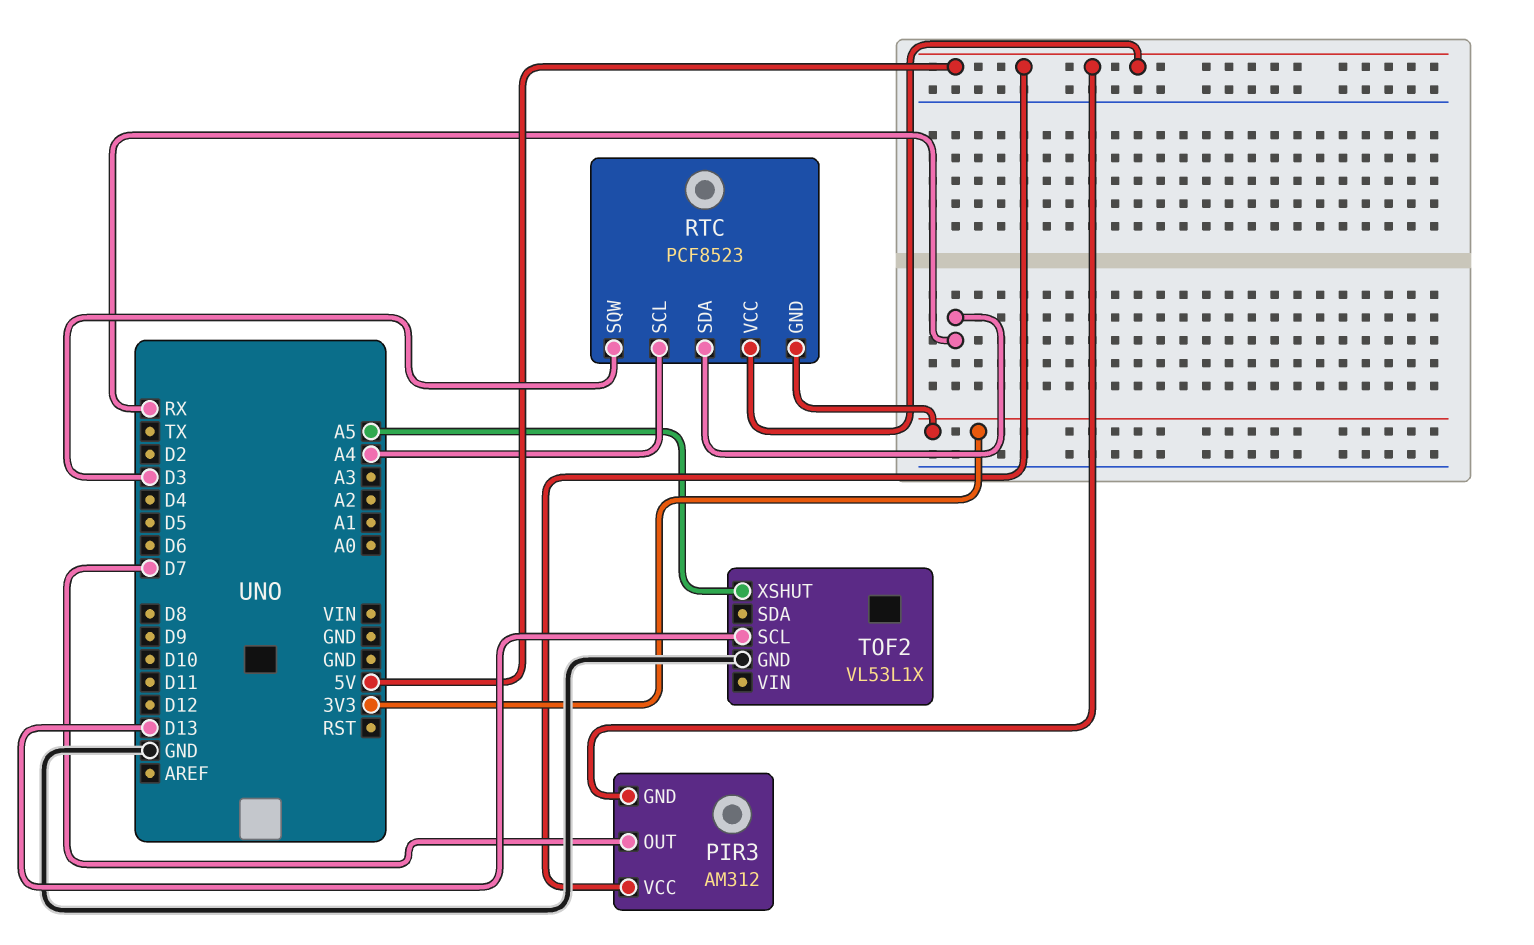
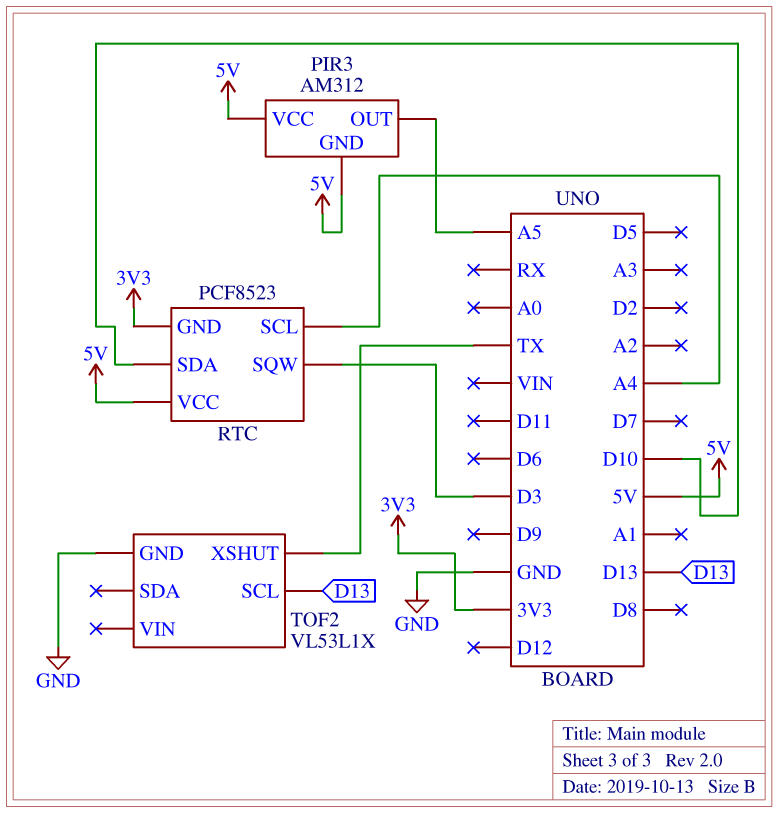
PIR3 pin OUT: D7 -> A5
RTC pin SDA: RX -> D10
TOF2 pin XSHUT: A5 -> TX

